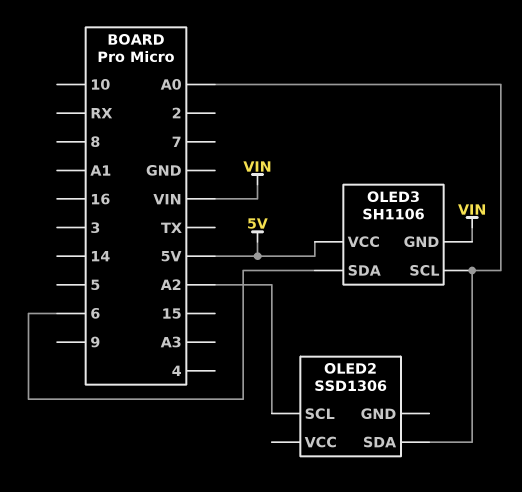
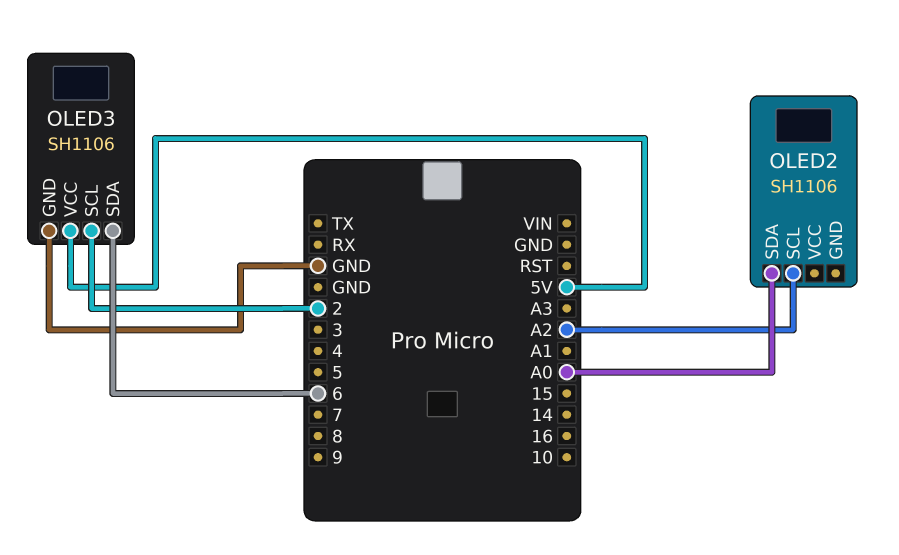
OLED2: SSD1306 -> SH1106
OLED3 pin GND: VIN -> GND
OLED3 pin SCL: A0 -> 2

